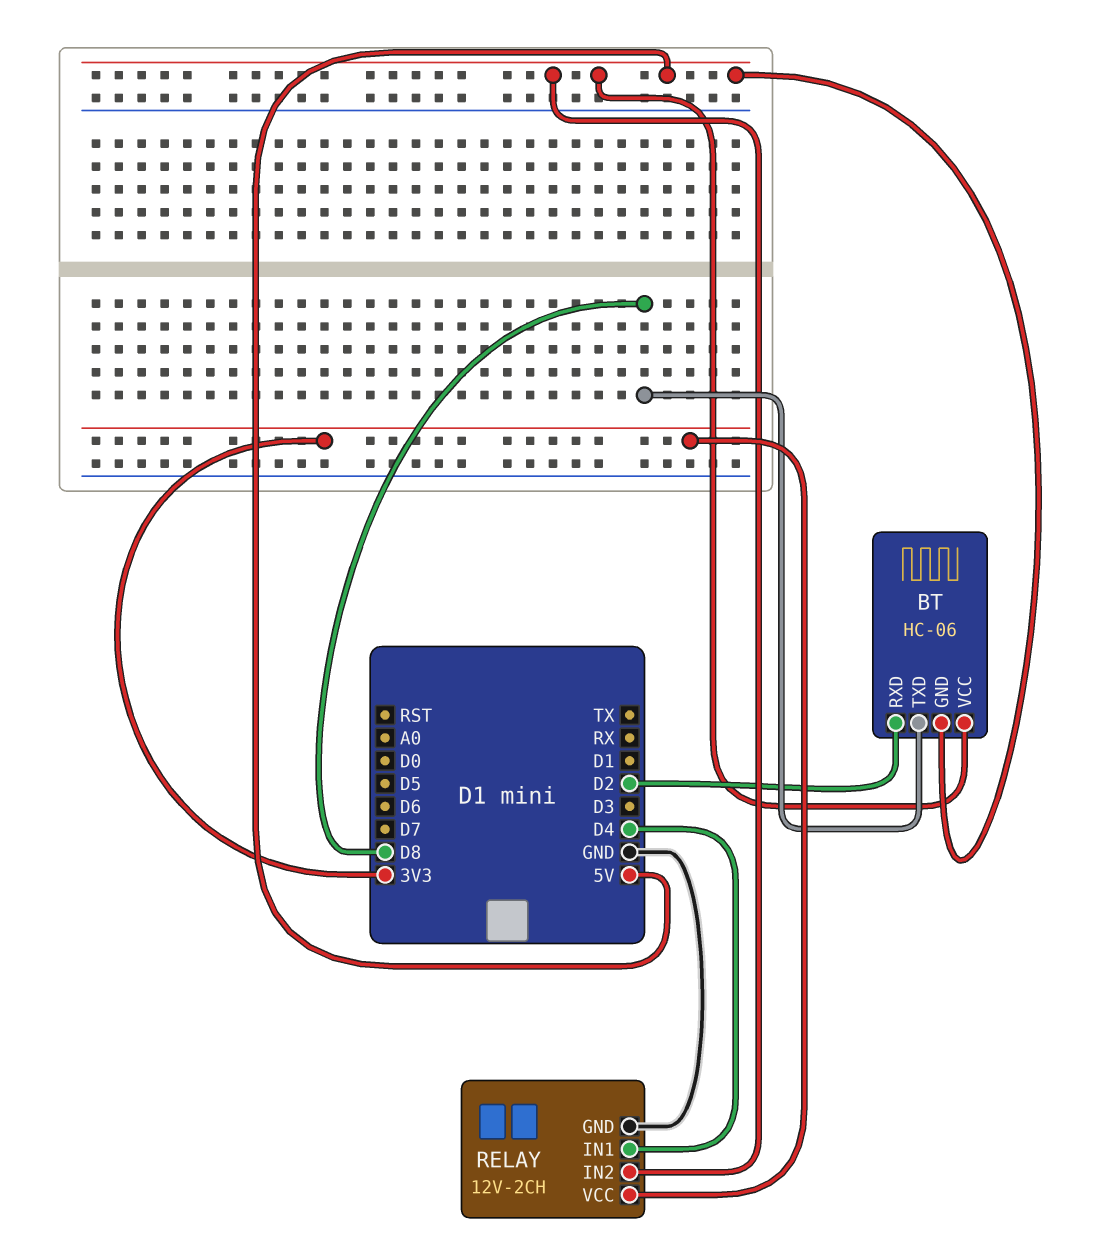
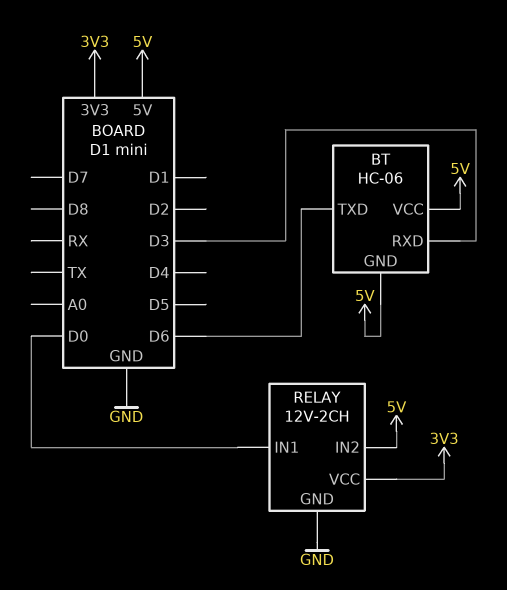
BT pin RXD: D2 -> D3
BT pin TXD: D8 -> D6
RELAY pin IN1: D4 -> D0

